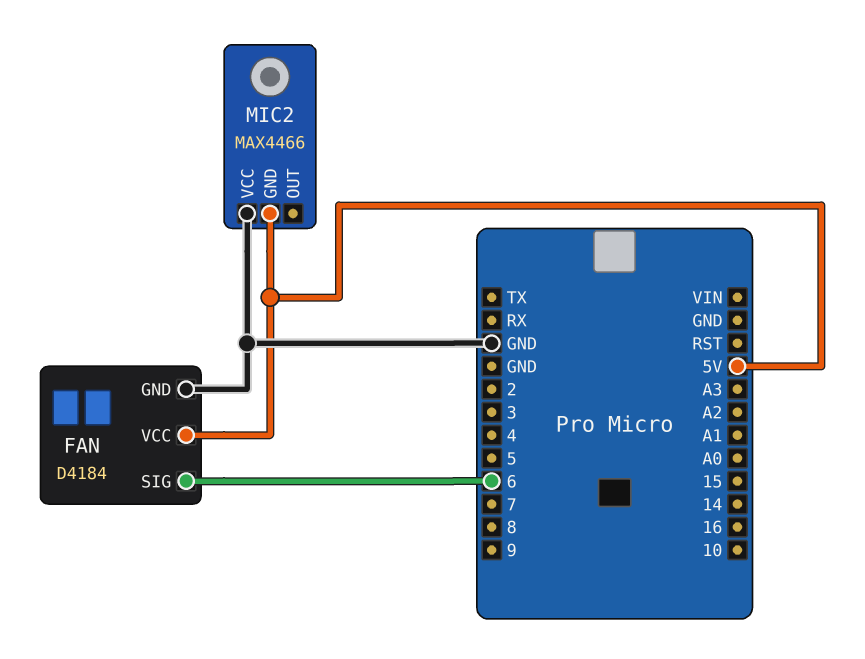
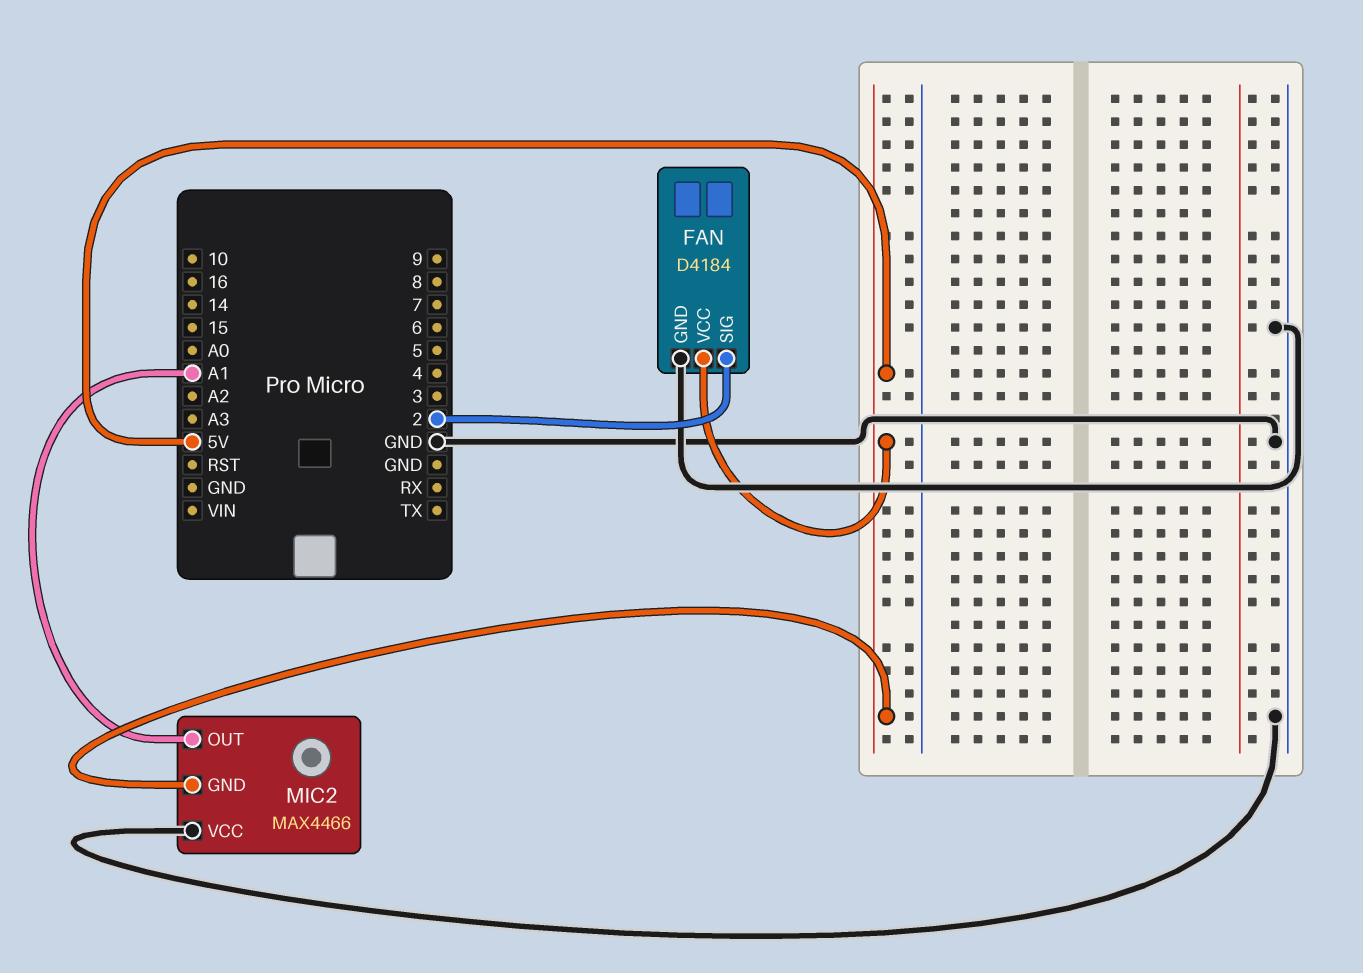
FAN pin SIG: 6 -> 2
MIC2 pin OUT: none -> A1

